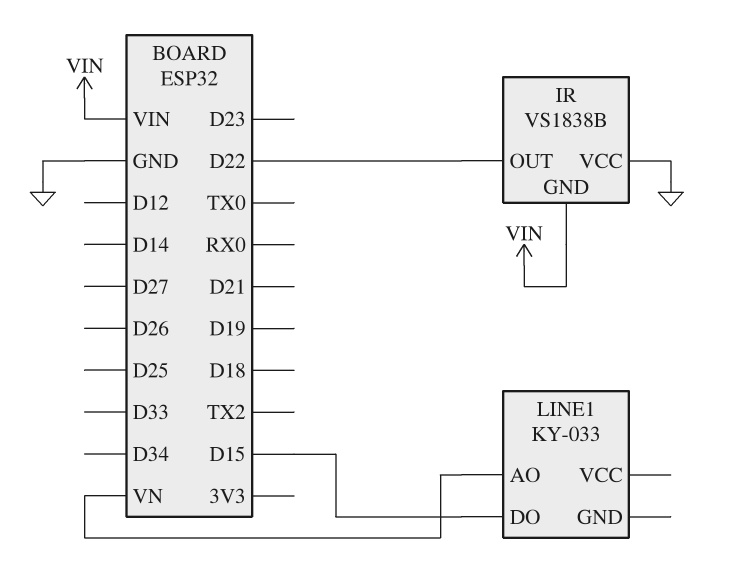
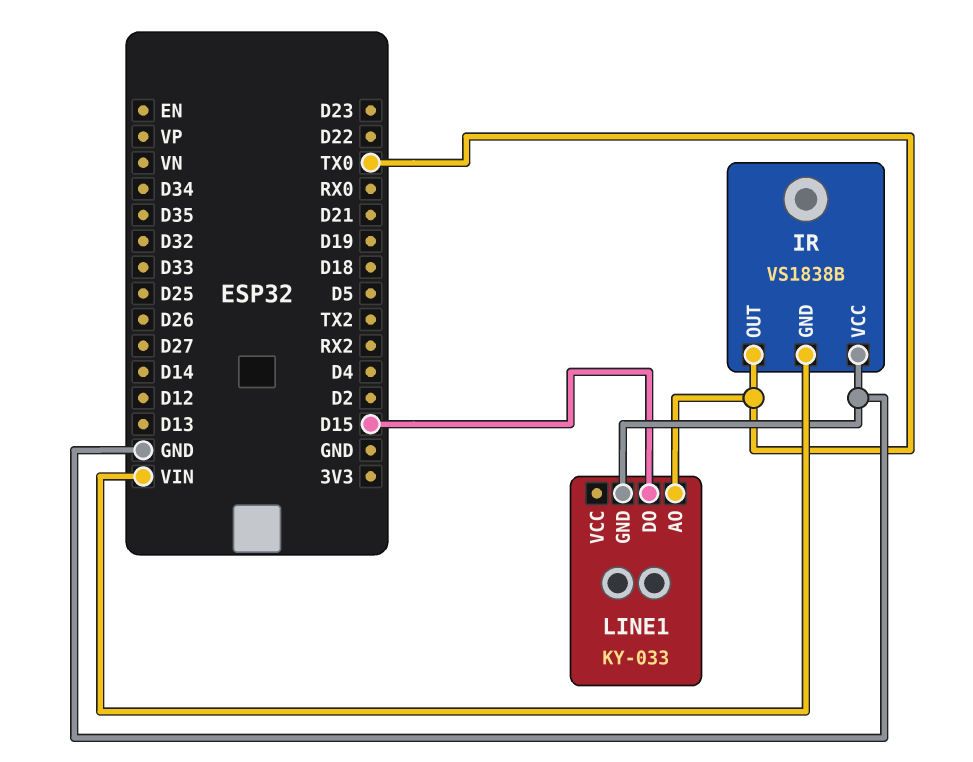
IR pin OUT: D22 -> TX0
LINE1 pin AO: VN -> TX0
LINE1 pin GND: none -> GND

